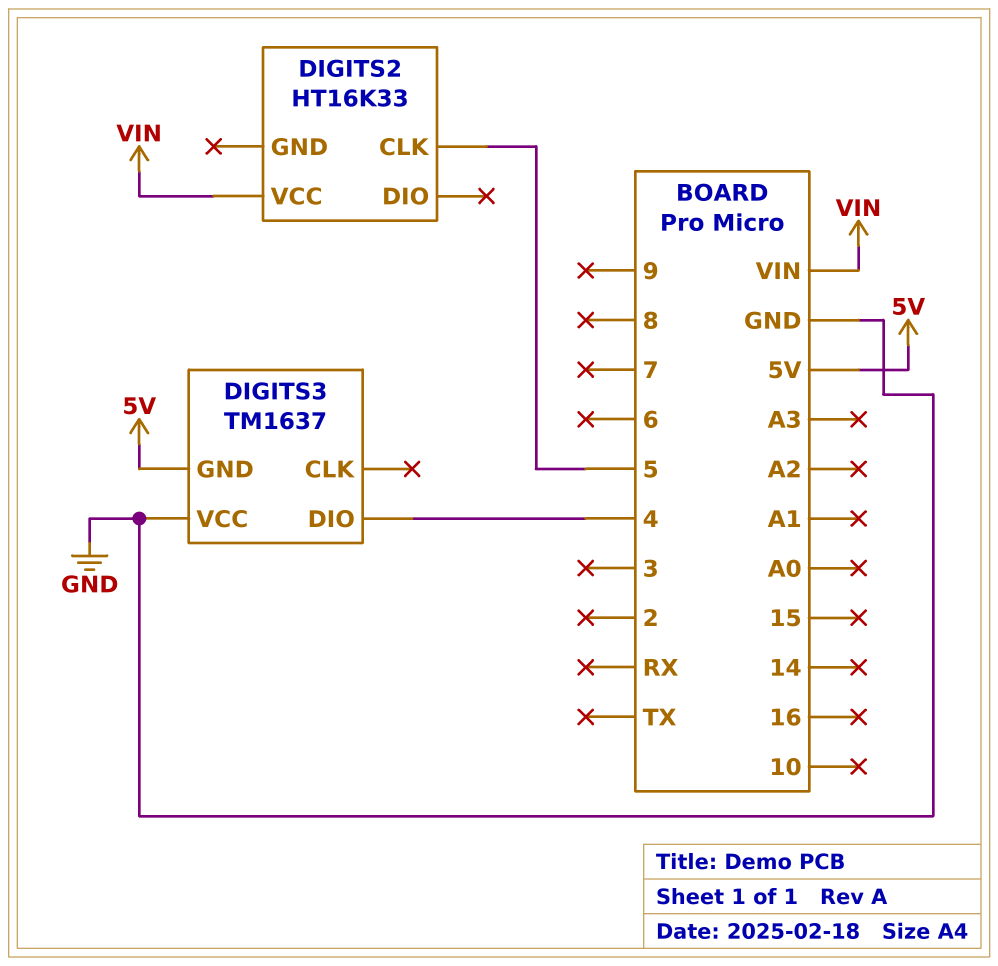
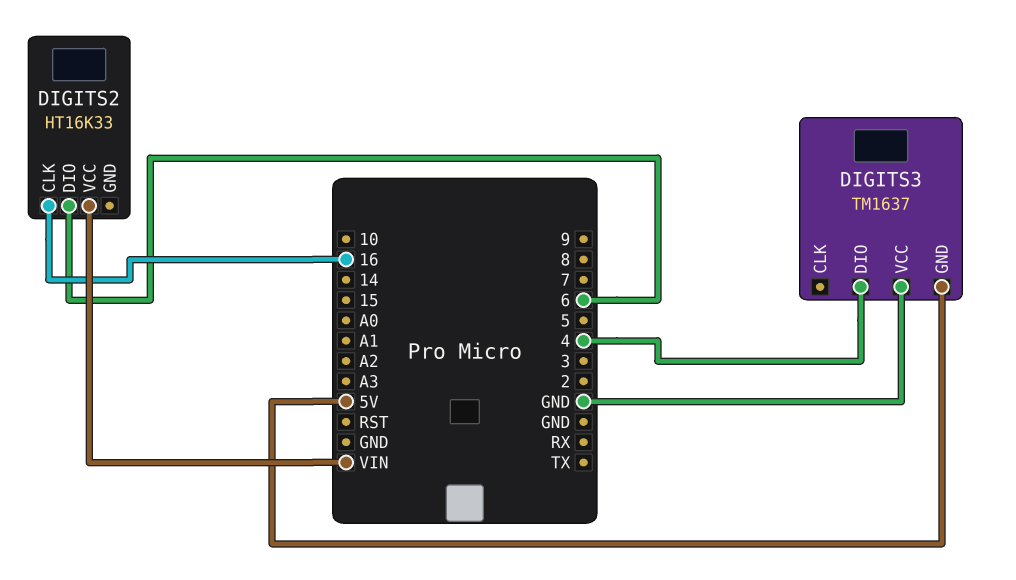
DIGITS2 pin CLK: 5 -> 16
DIGITS2 pin DIO: none -> 6

